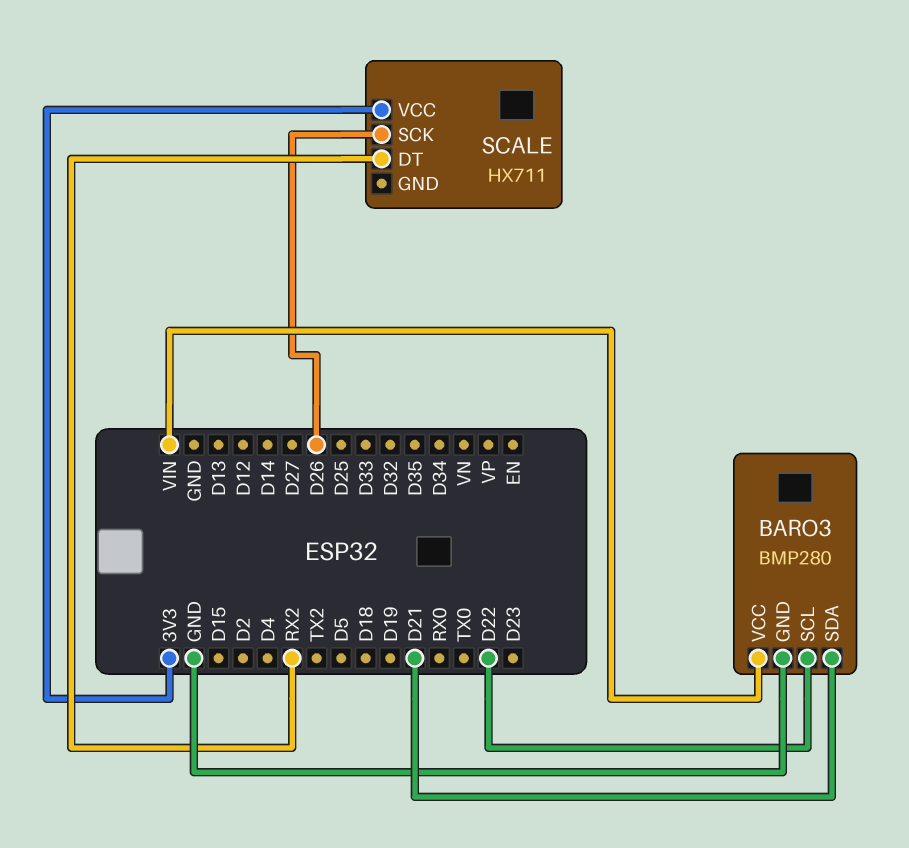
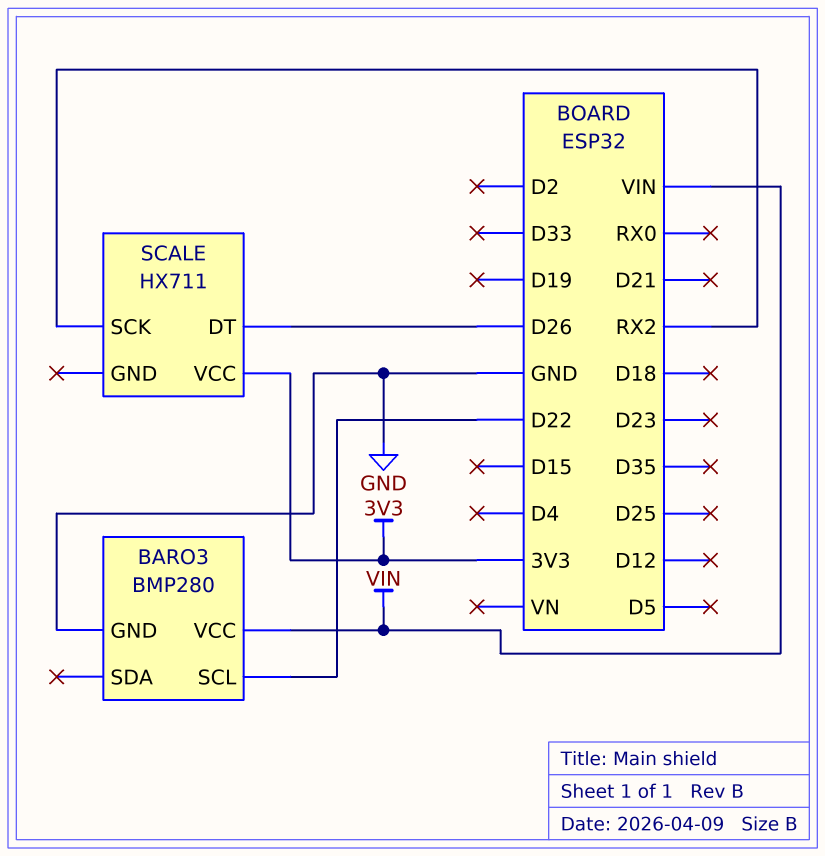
BARO3 pin SDA: D21 -> none
SCALE pin DT: RX2 -> D26
SCALE pin SCK: D26 -> RX2

